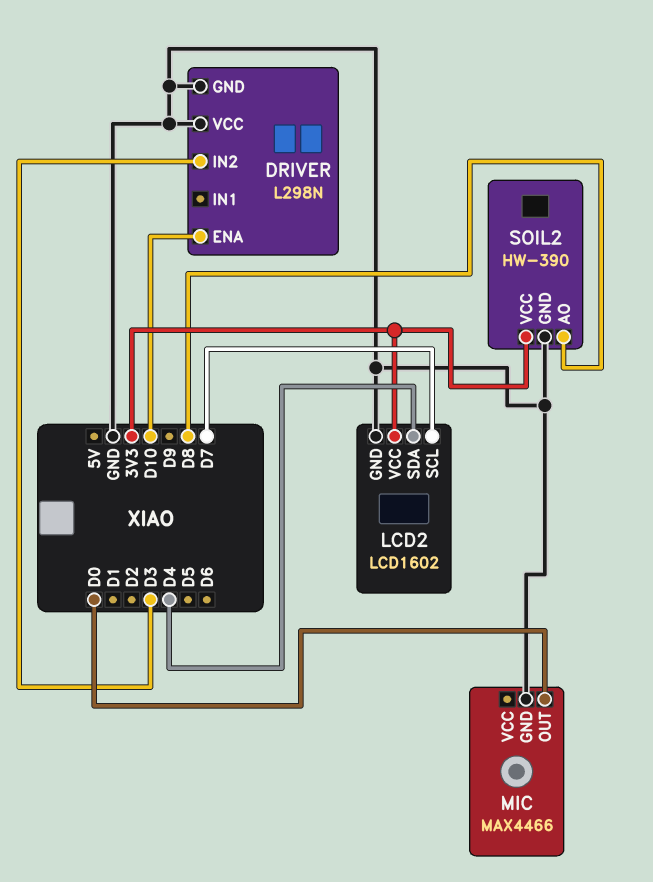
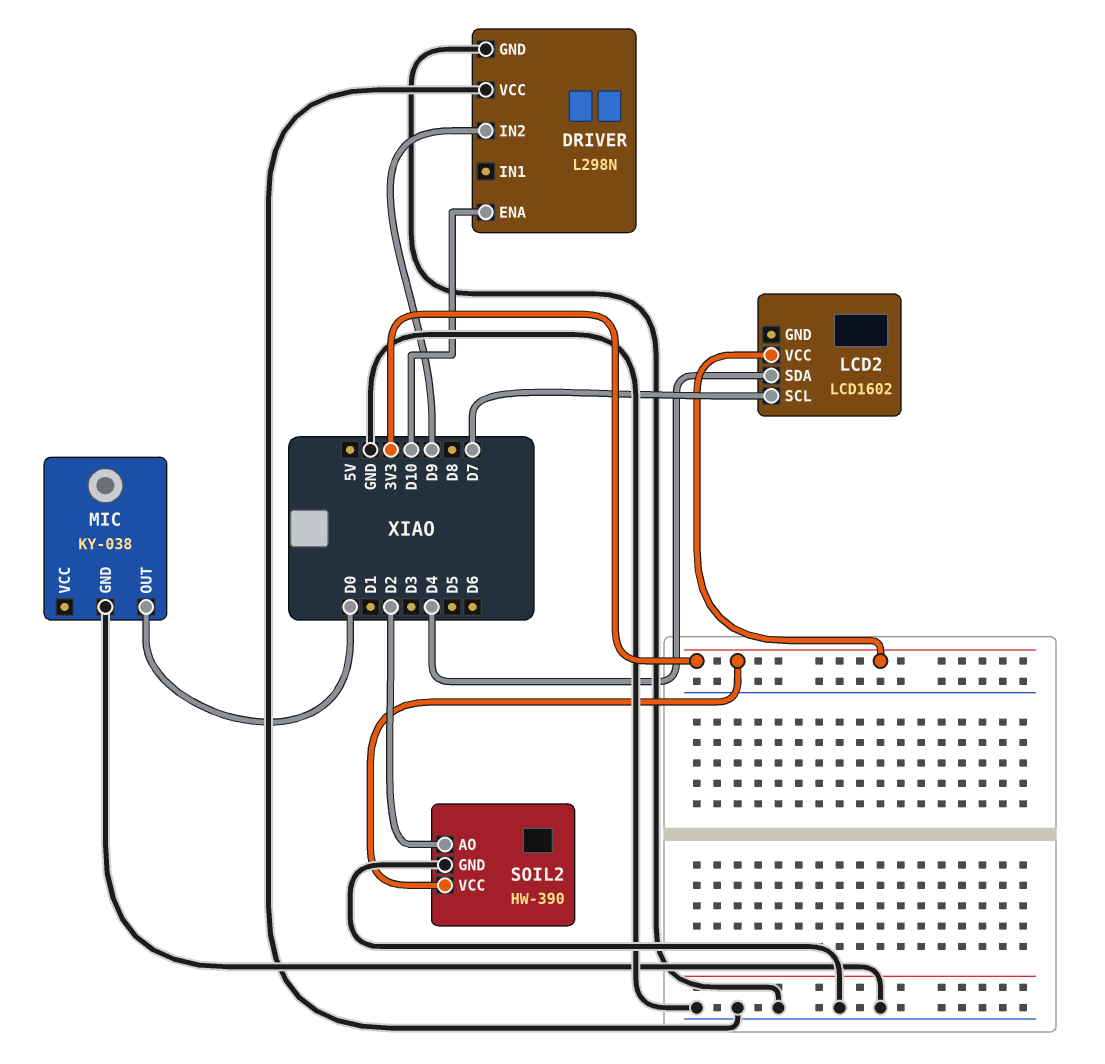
DRIVER pin IN2: D3 -> D9
LCD2 pin GND: GND -> none
MIC: MAX4466 -> KY-038
SOIL2 pin AO: D8 -> D2

